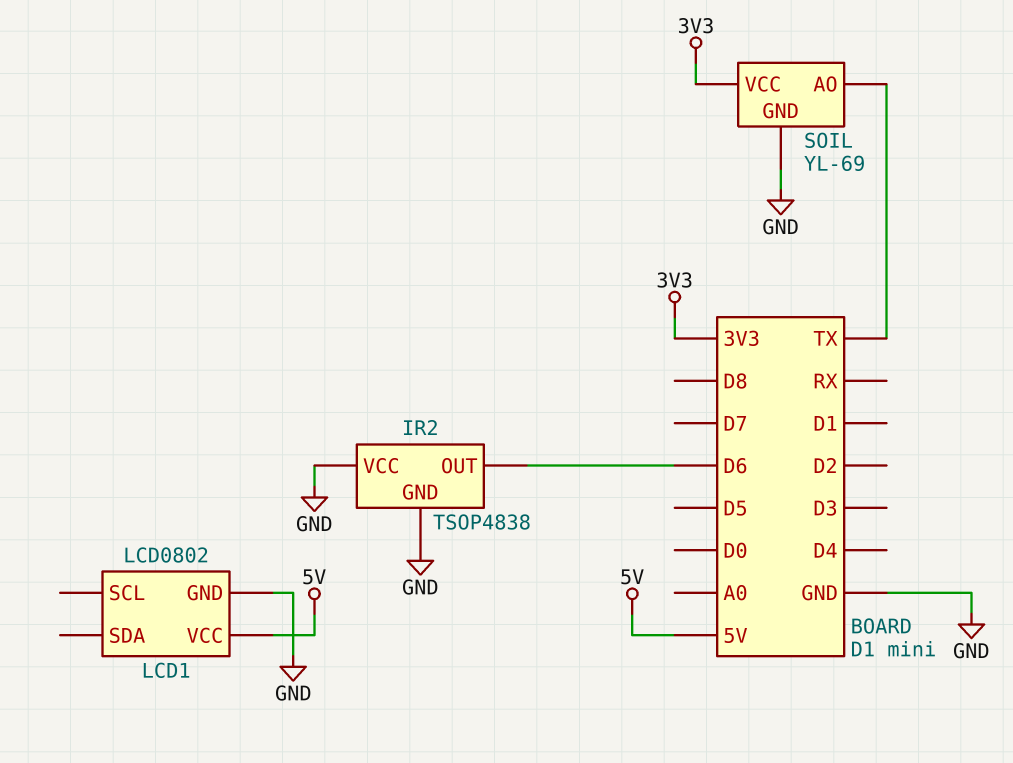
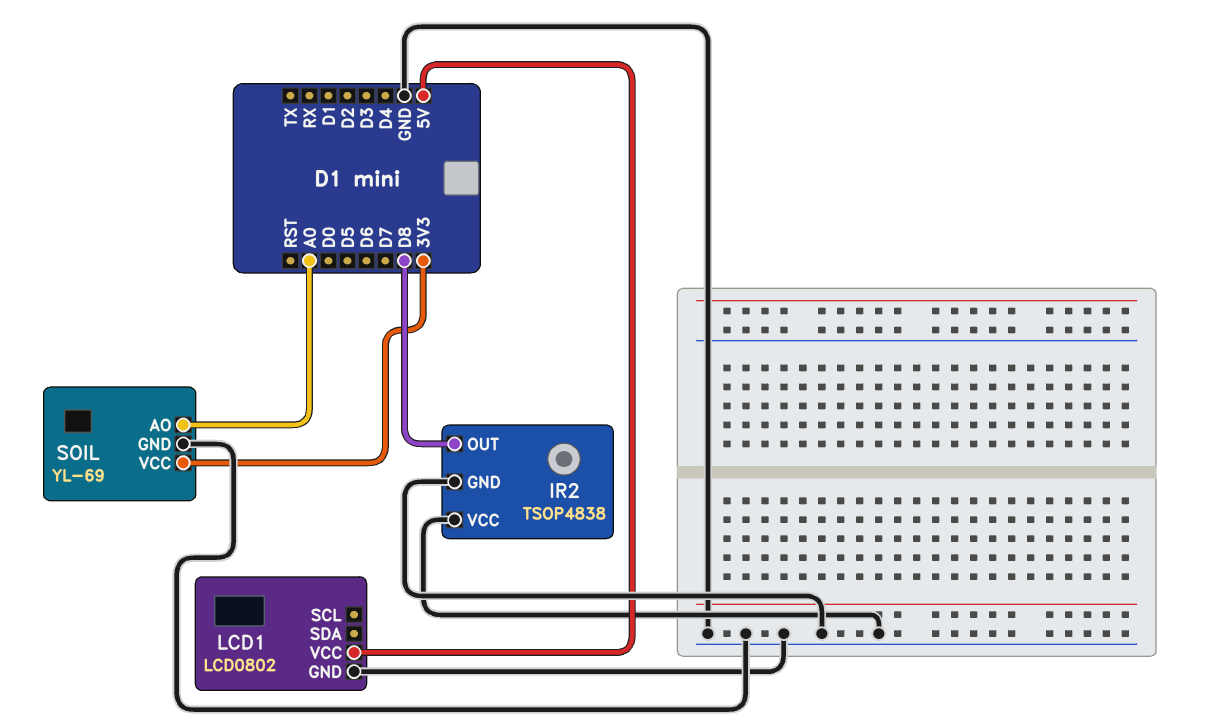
IR2 pin OUT: D6 -> D8
SOIL pin AO: TX -> A0

